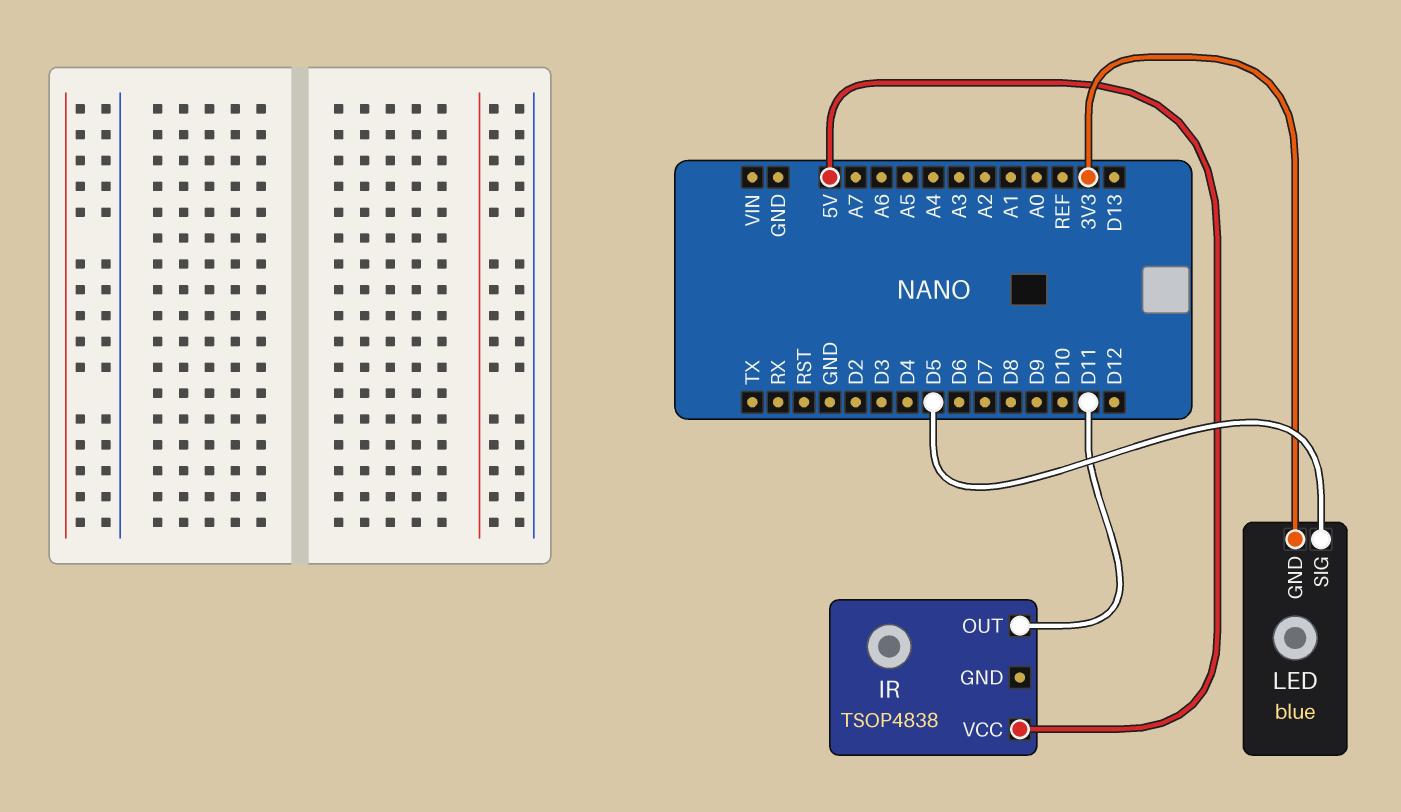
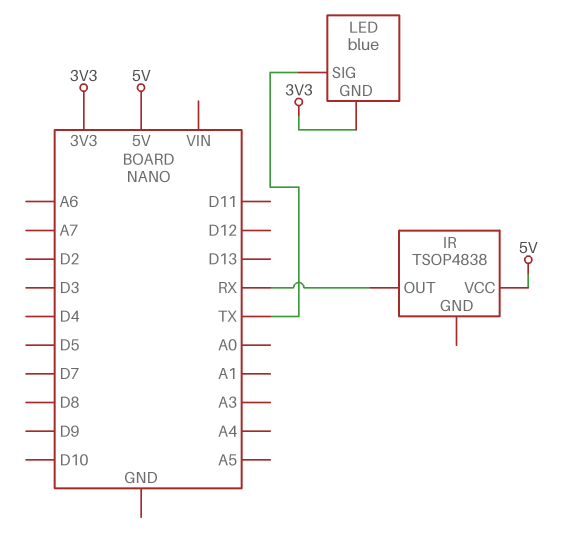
IR pin OUT: D11 -> RX
LED pin SIG: D5 -> TX

